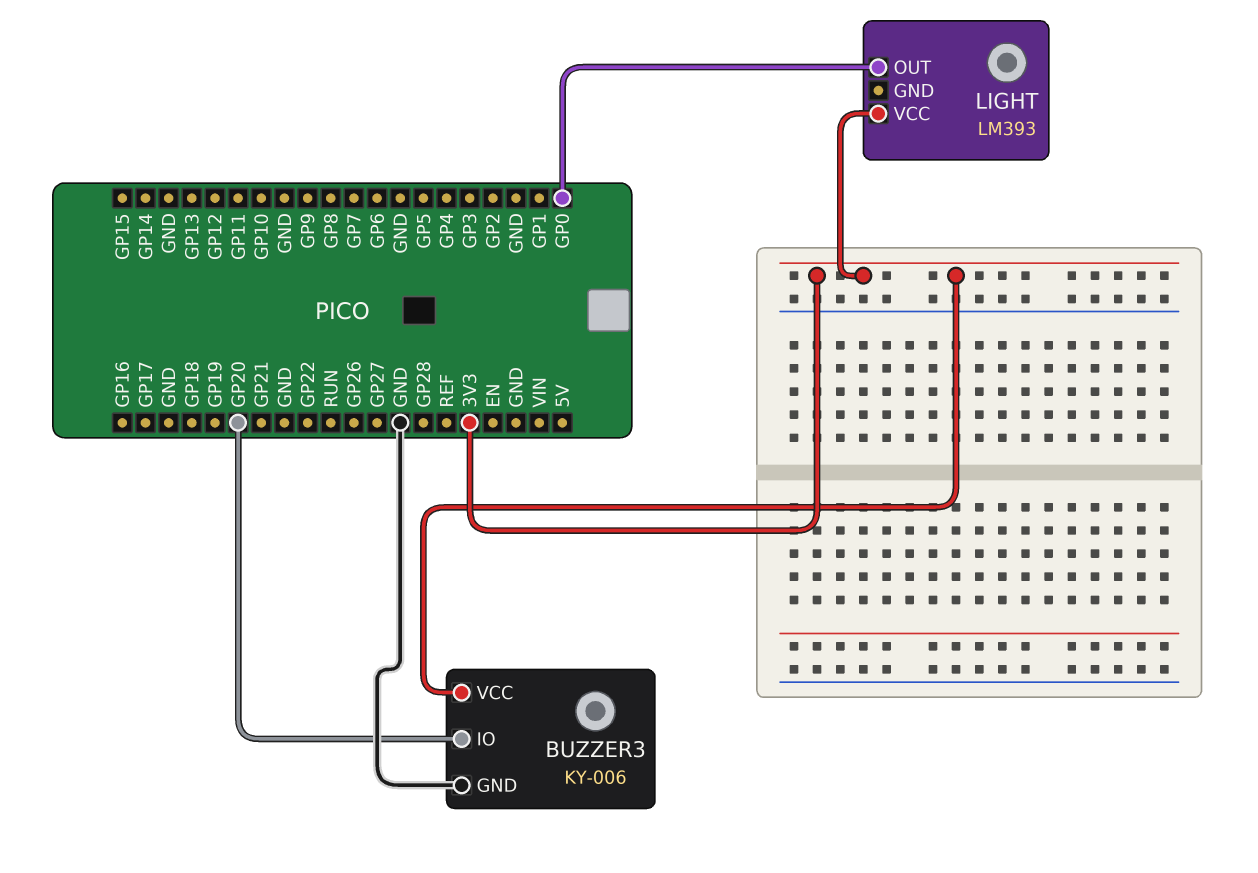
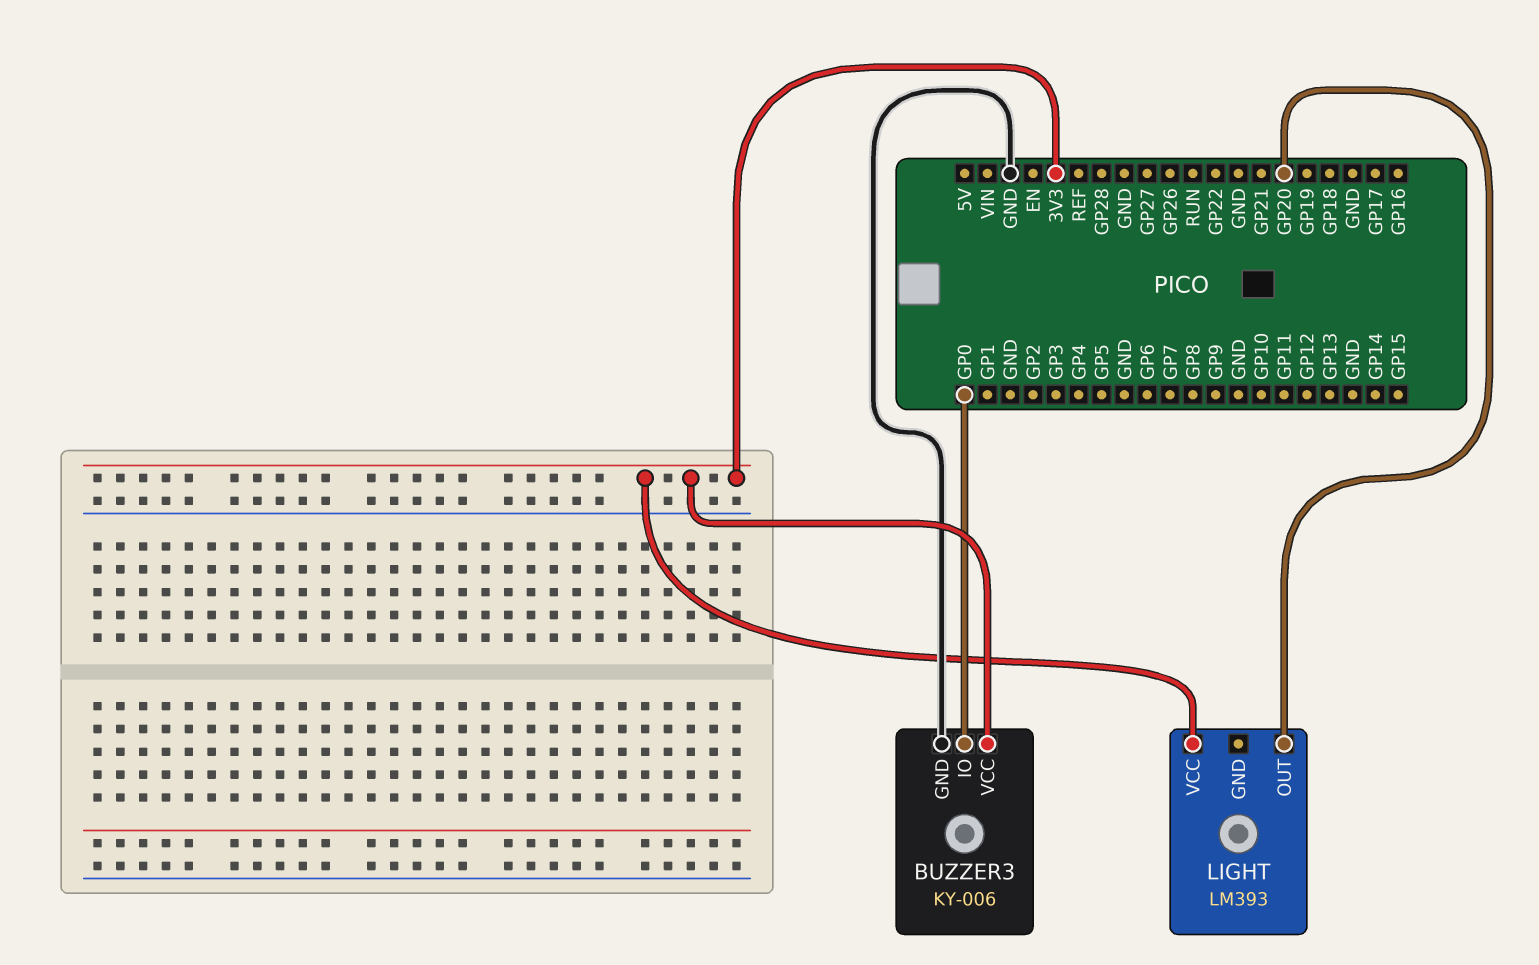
BUZZER3 pin IO: GP20 -> GP0
LIGHT pin OUT: GP0 -> GP20

